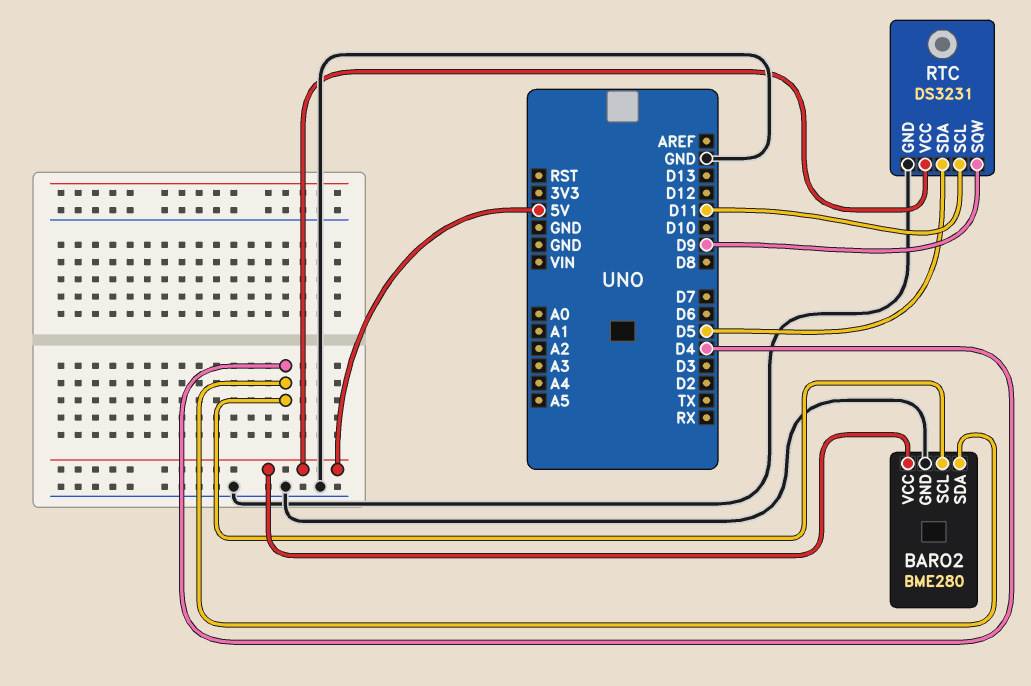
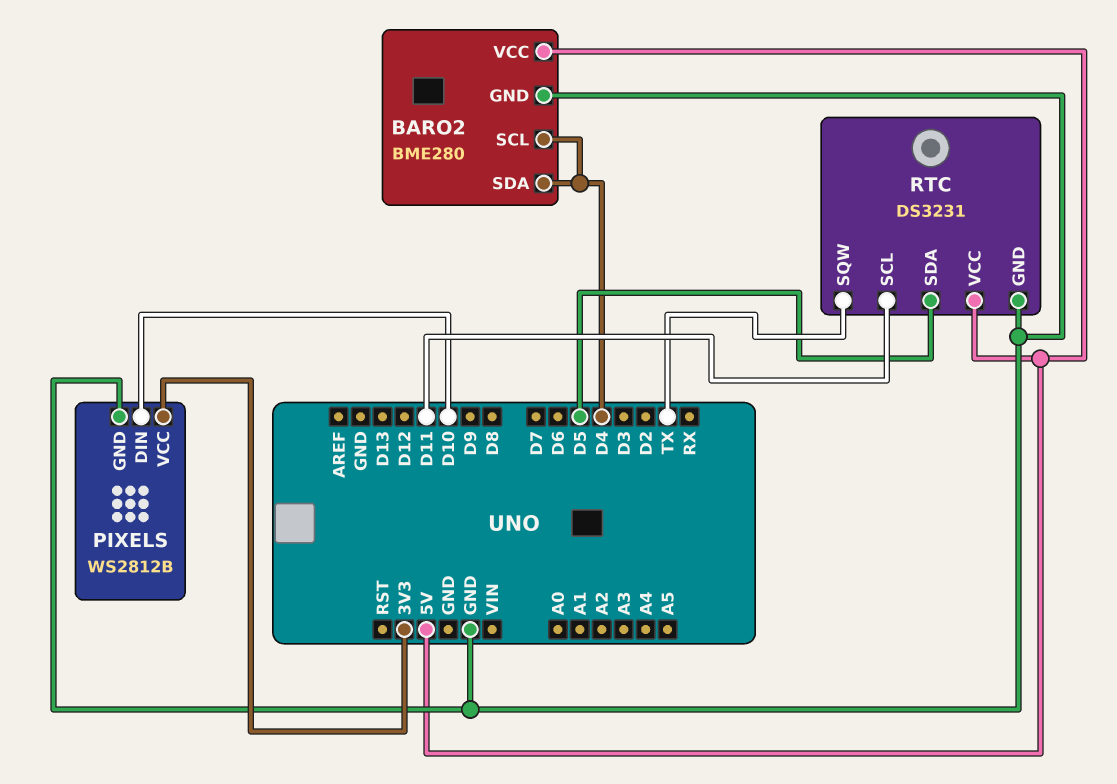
PIXELS: none -> WS2812B
PIXELS pin DIN: none -> D10
PIXELS pin GND: none -> GND
PIXELS pin VCC: none -> 3V3
RTC pin SQW: D9 -> TX

